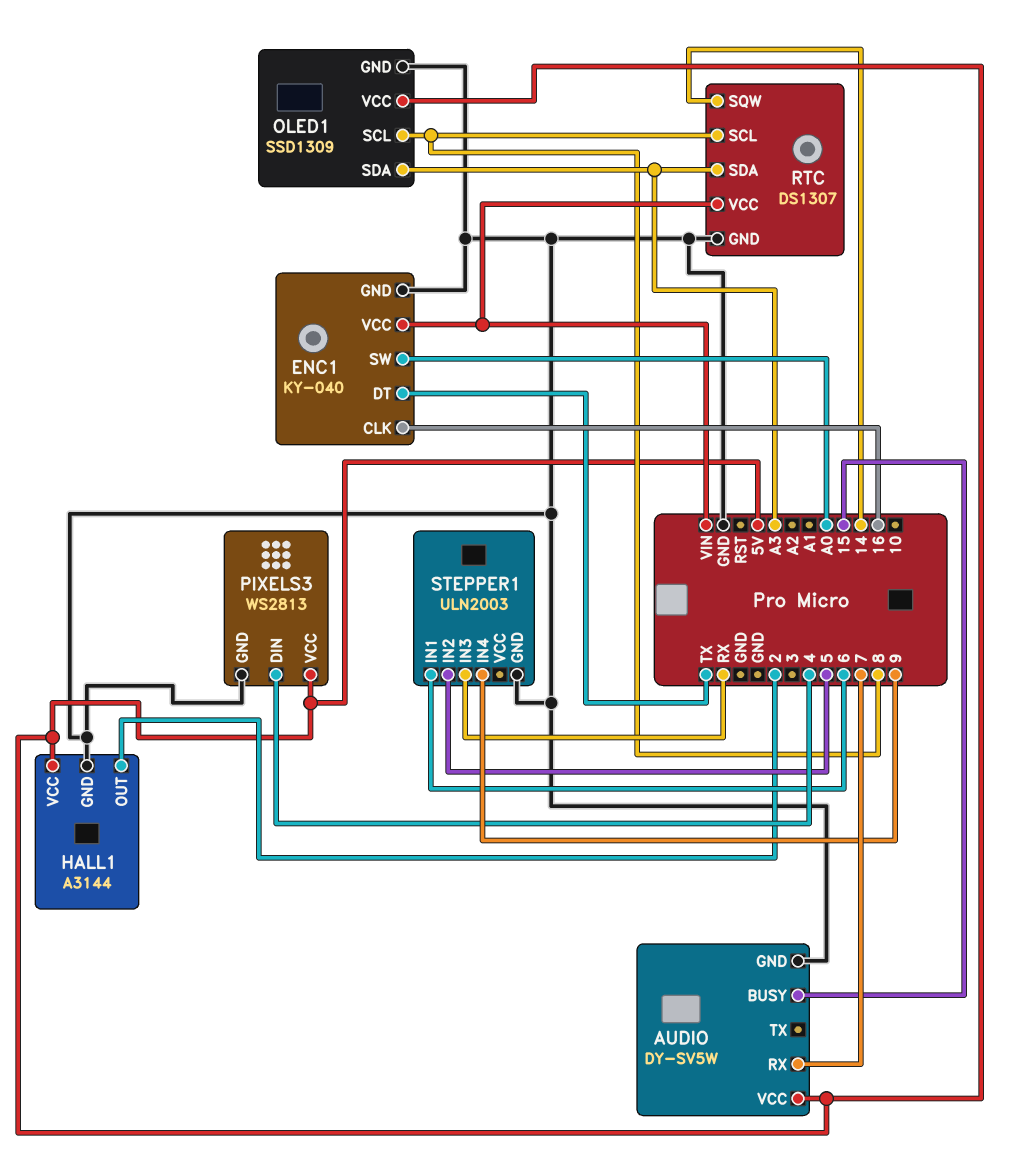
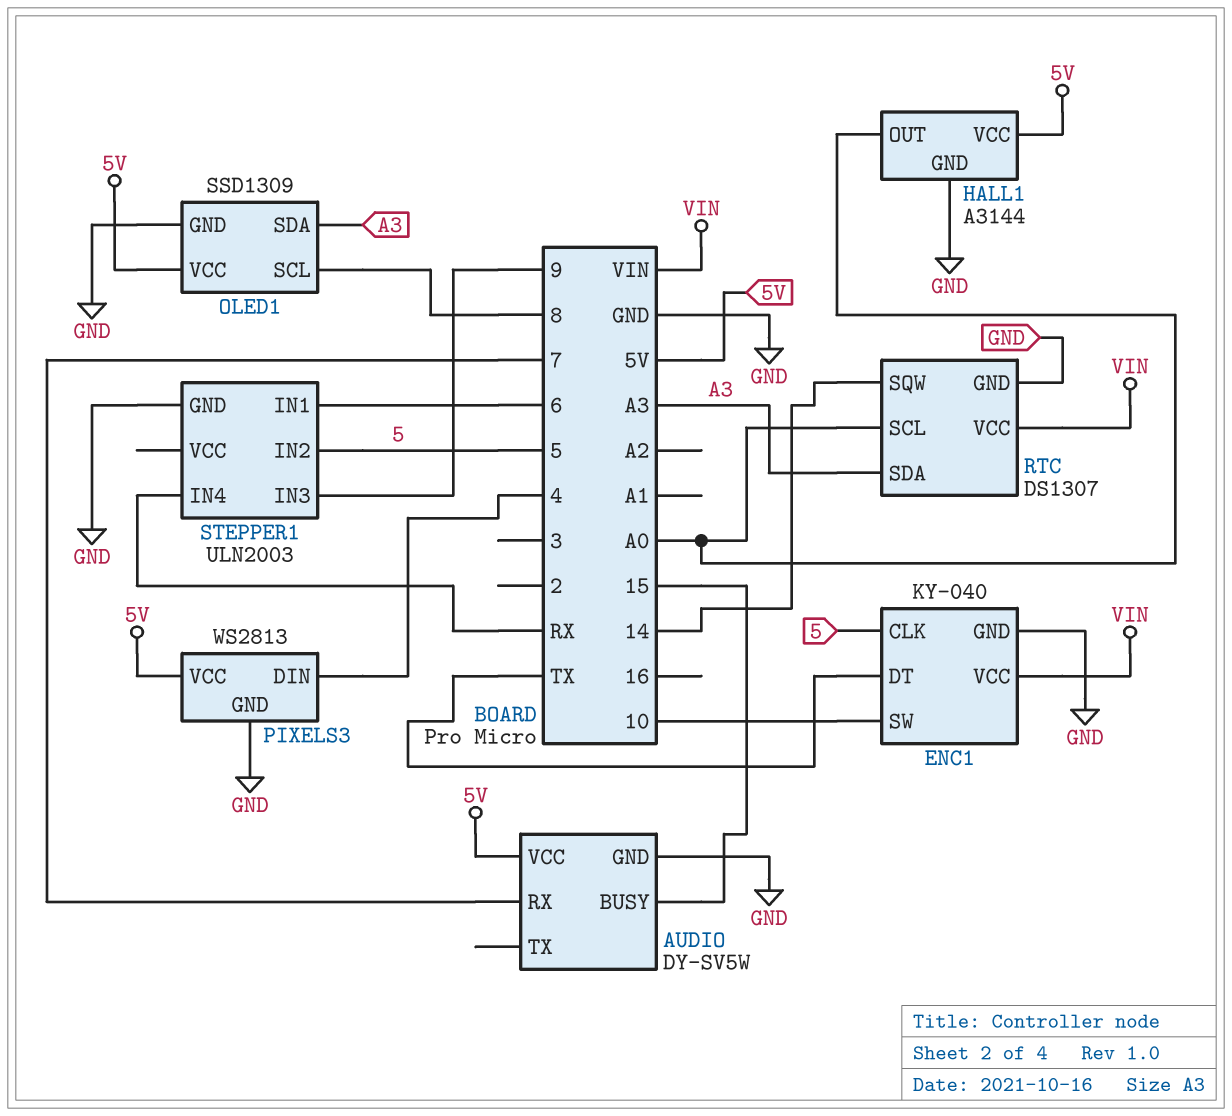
ENC1 pin CLK: 16 -> 5
ENC1 pin SW: A0 -> 10
HALL1 pin OUT: 2 -> A0
RTC pin SCL: 8 -> A0
STEPPER1 pin IN3: RX -> 9
STEPPER1 pin IN4: 9 -> RX

